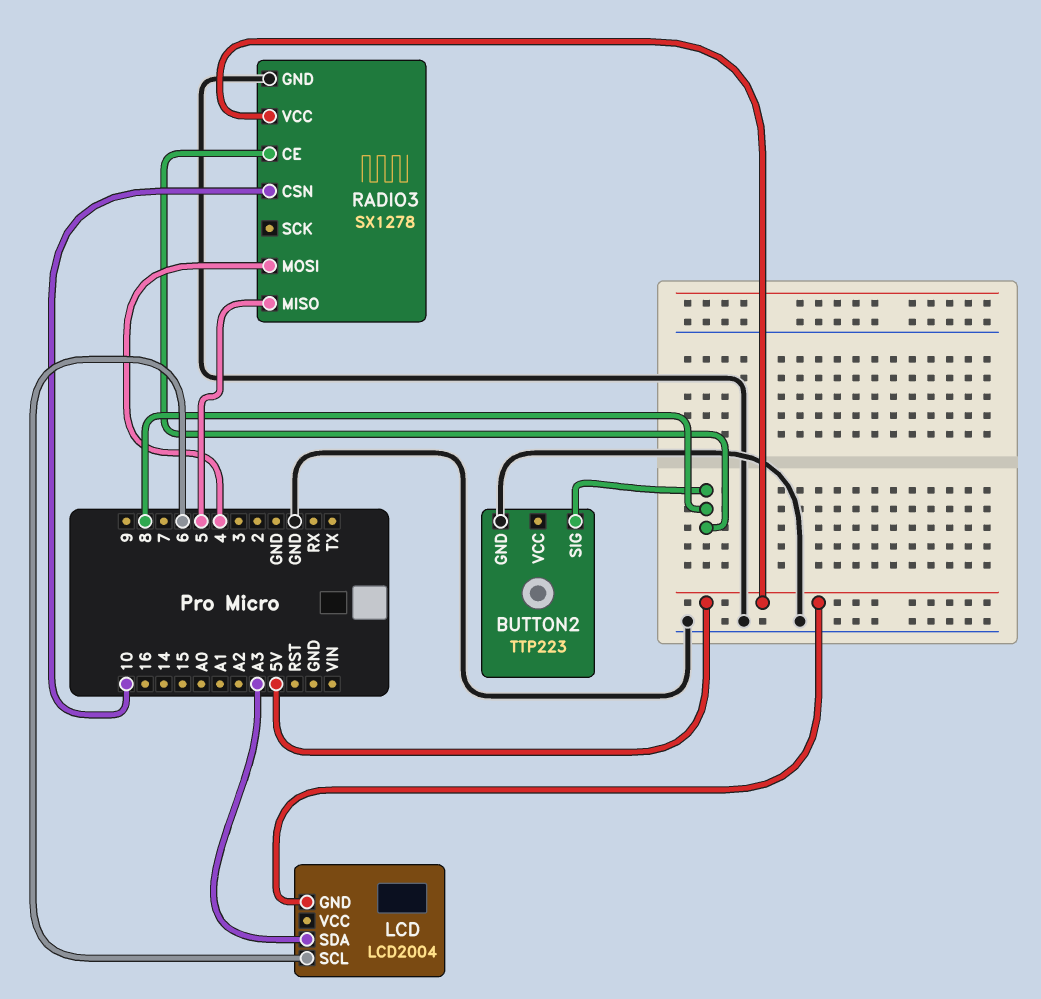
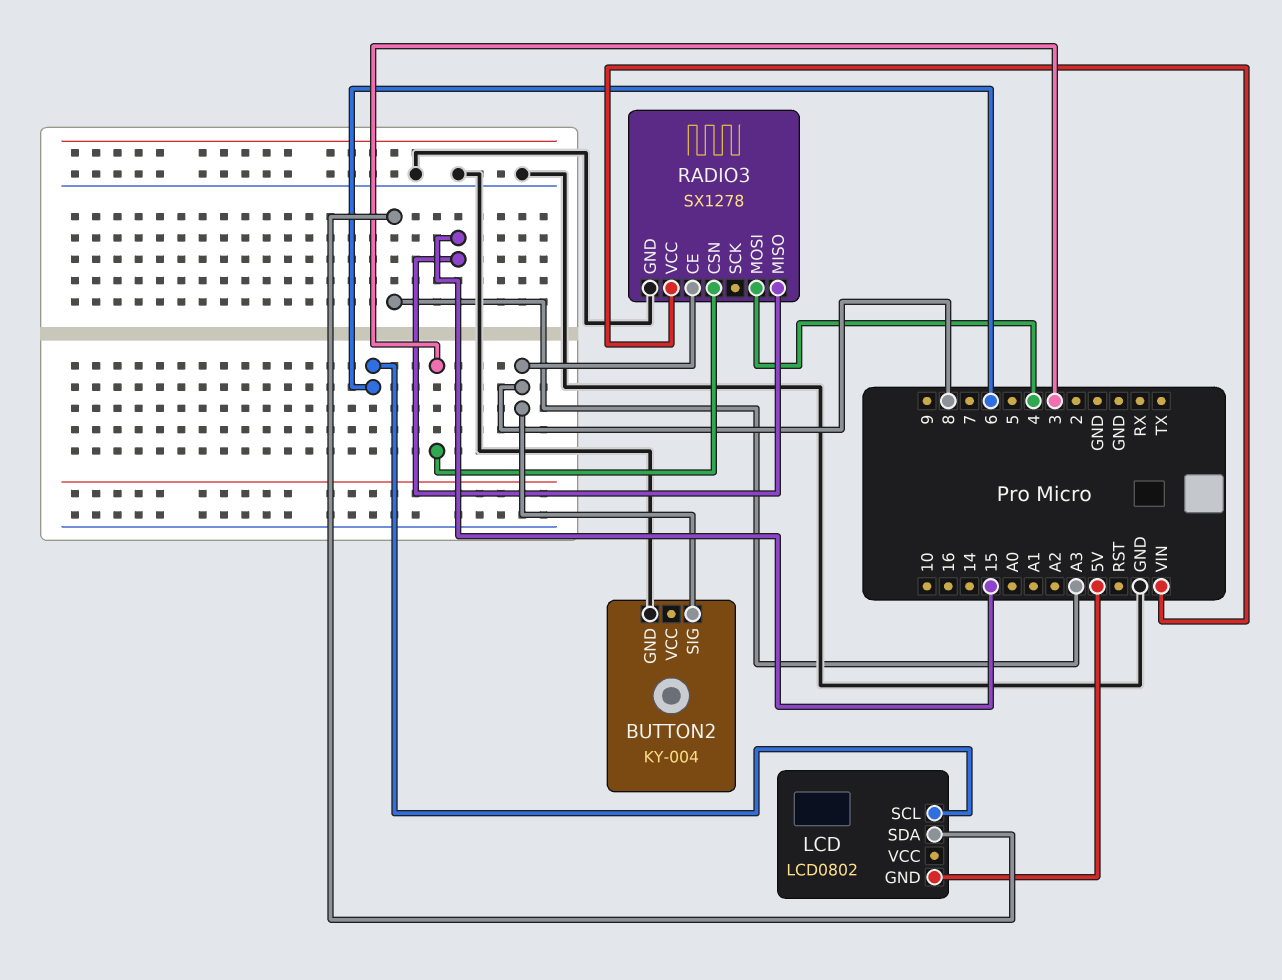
BUTTON2: TTP223 -> KY-004
LCD: LCD2004 -> LCD0802
RADIO3 pin CSN: 10 -> 3
RADIO3 pin MISO: 5 -> 15
RADIO3 pin VCC: 5V -> VIN

